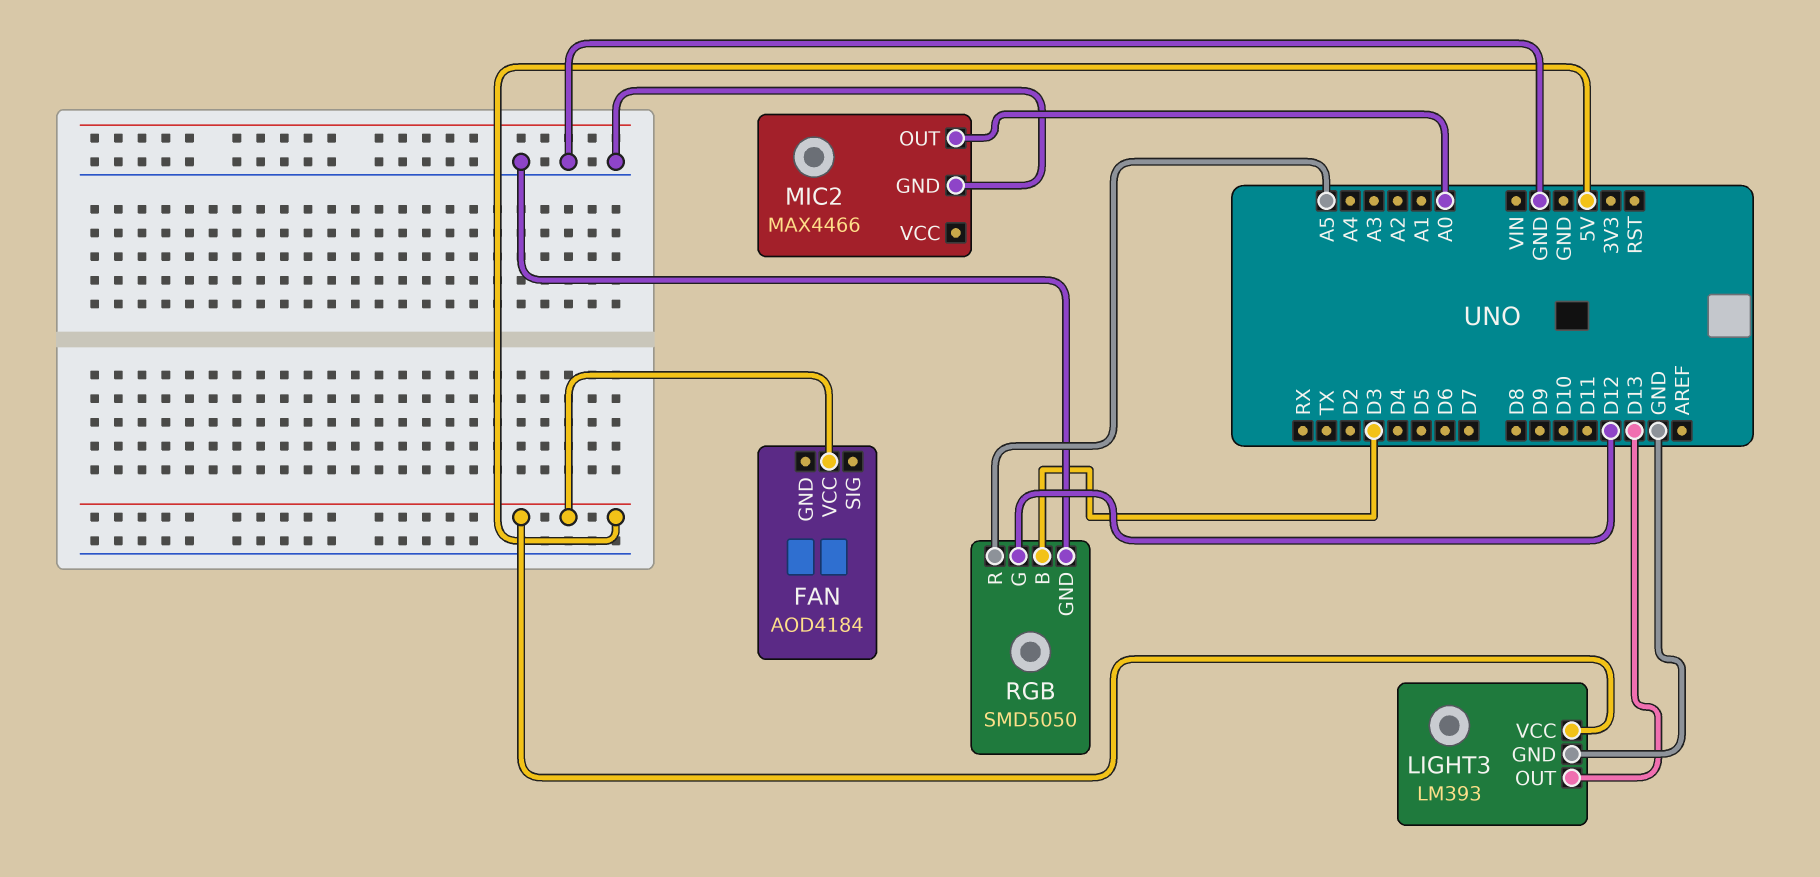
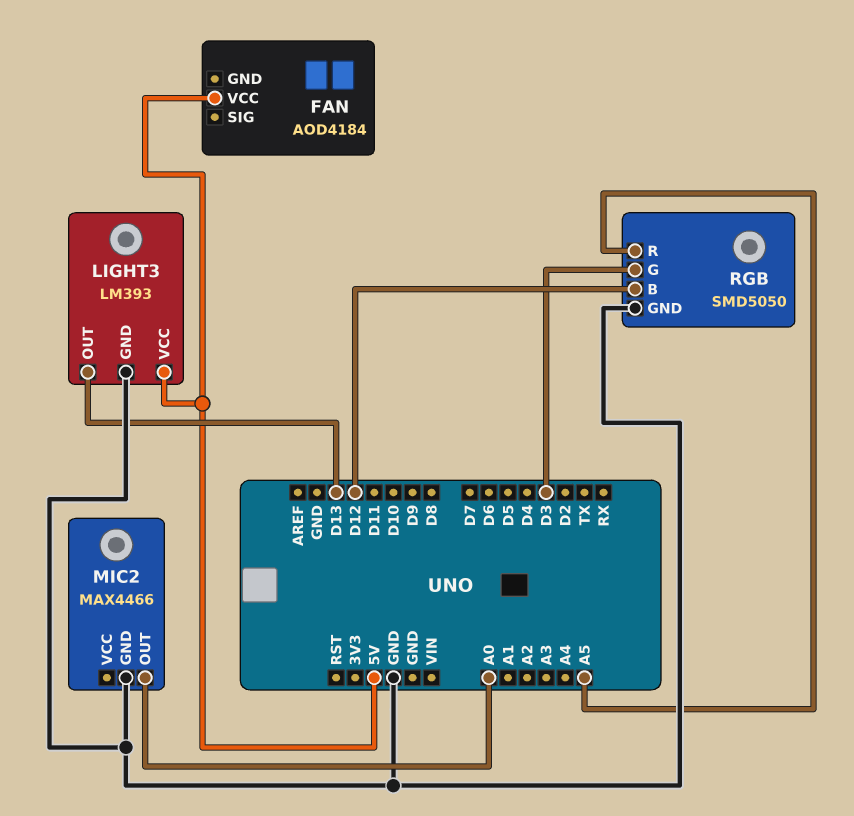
RGB pin B: D3 -> D12
RGB pin G: D12 -> D3

